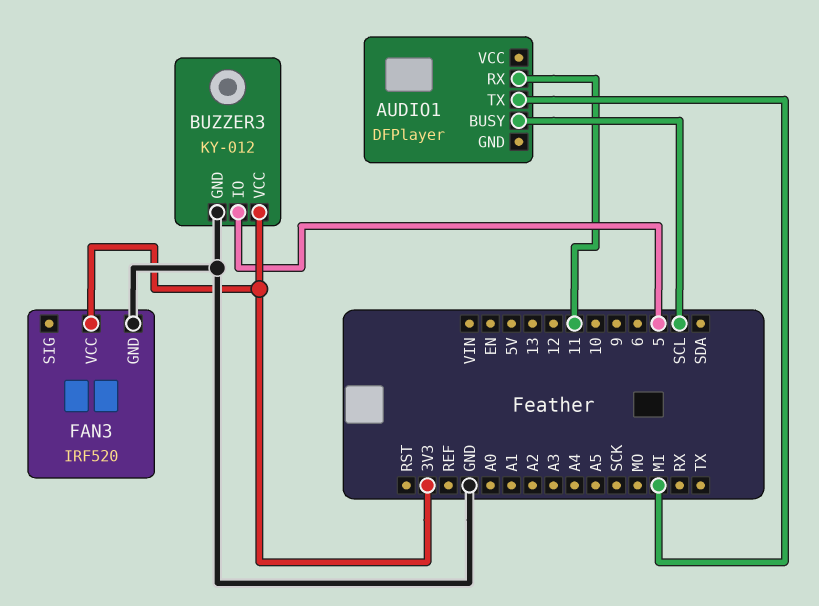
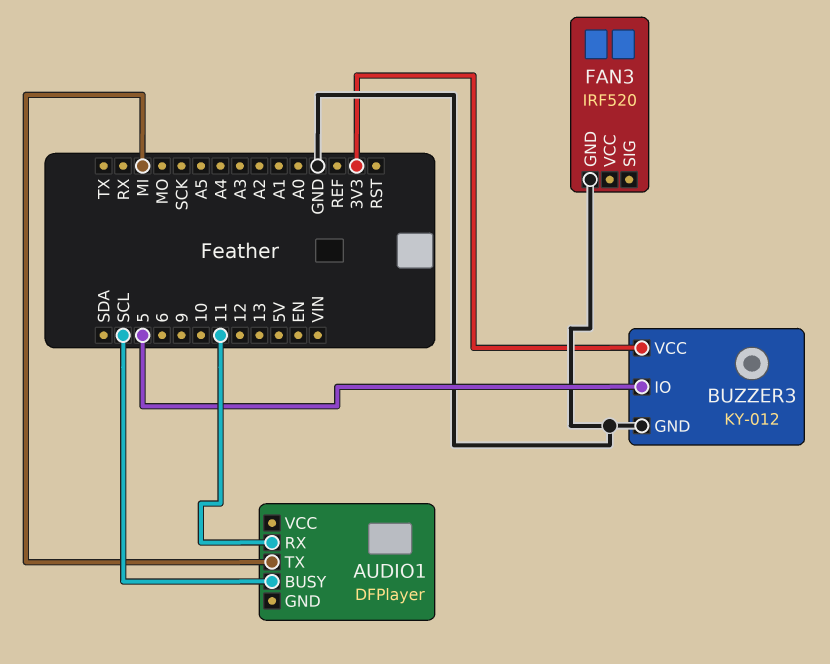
FAN3 pin VCC: 3V3 -> none

